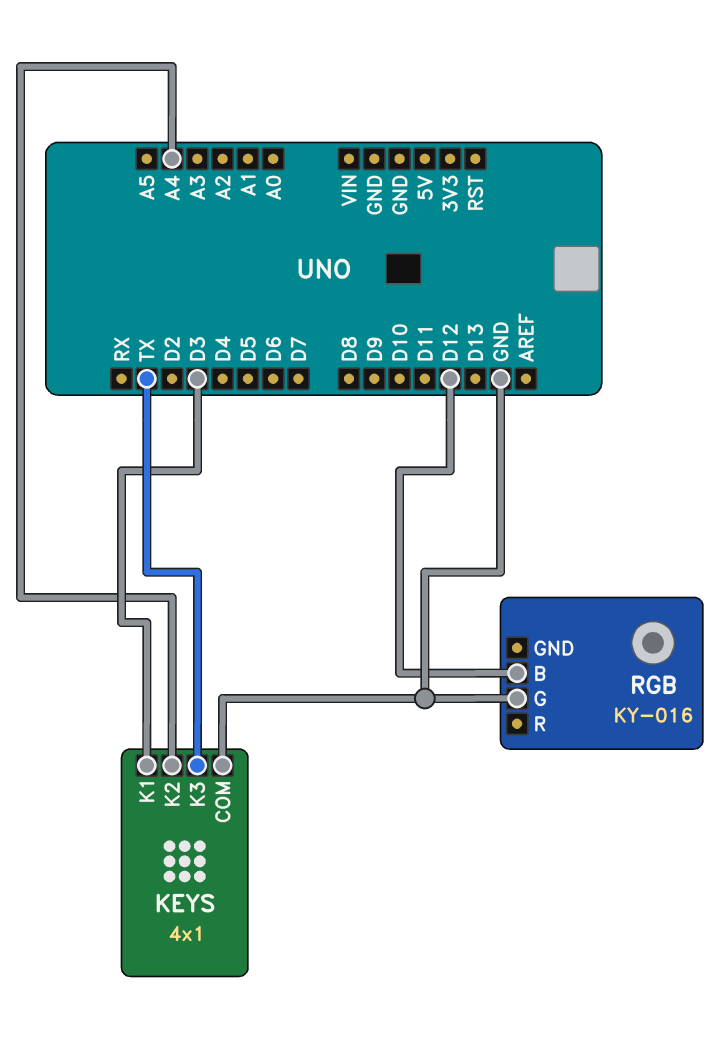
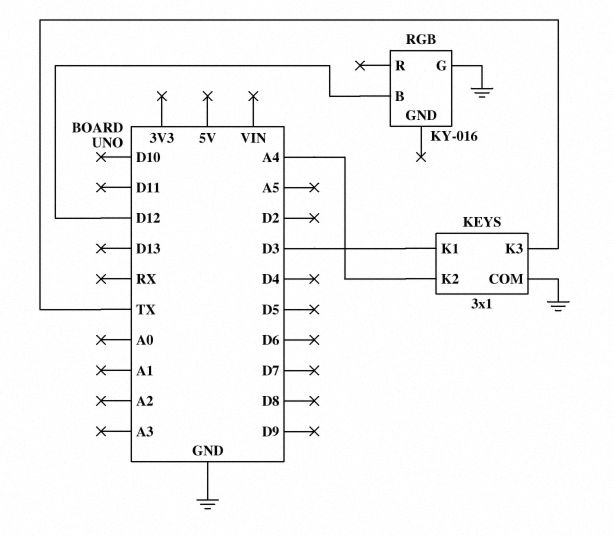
KEYS: 4x1 -> 3x1

